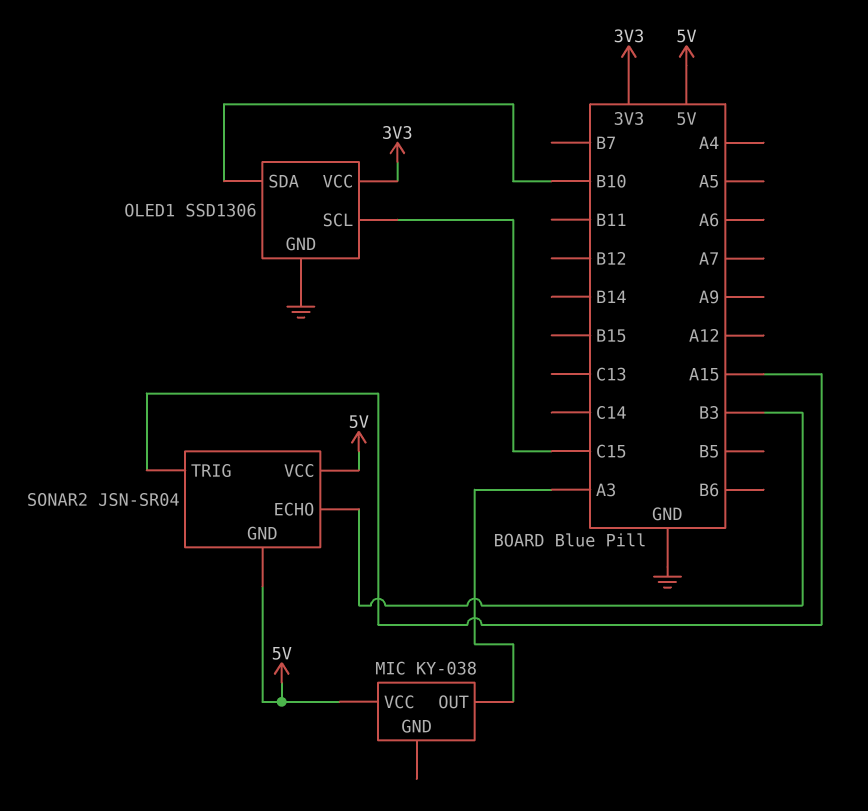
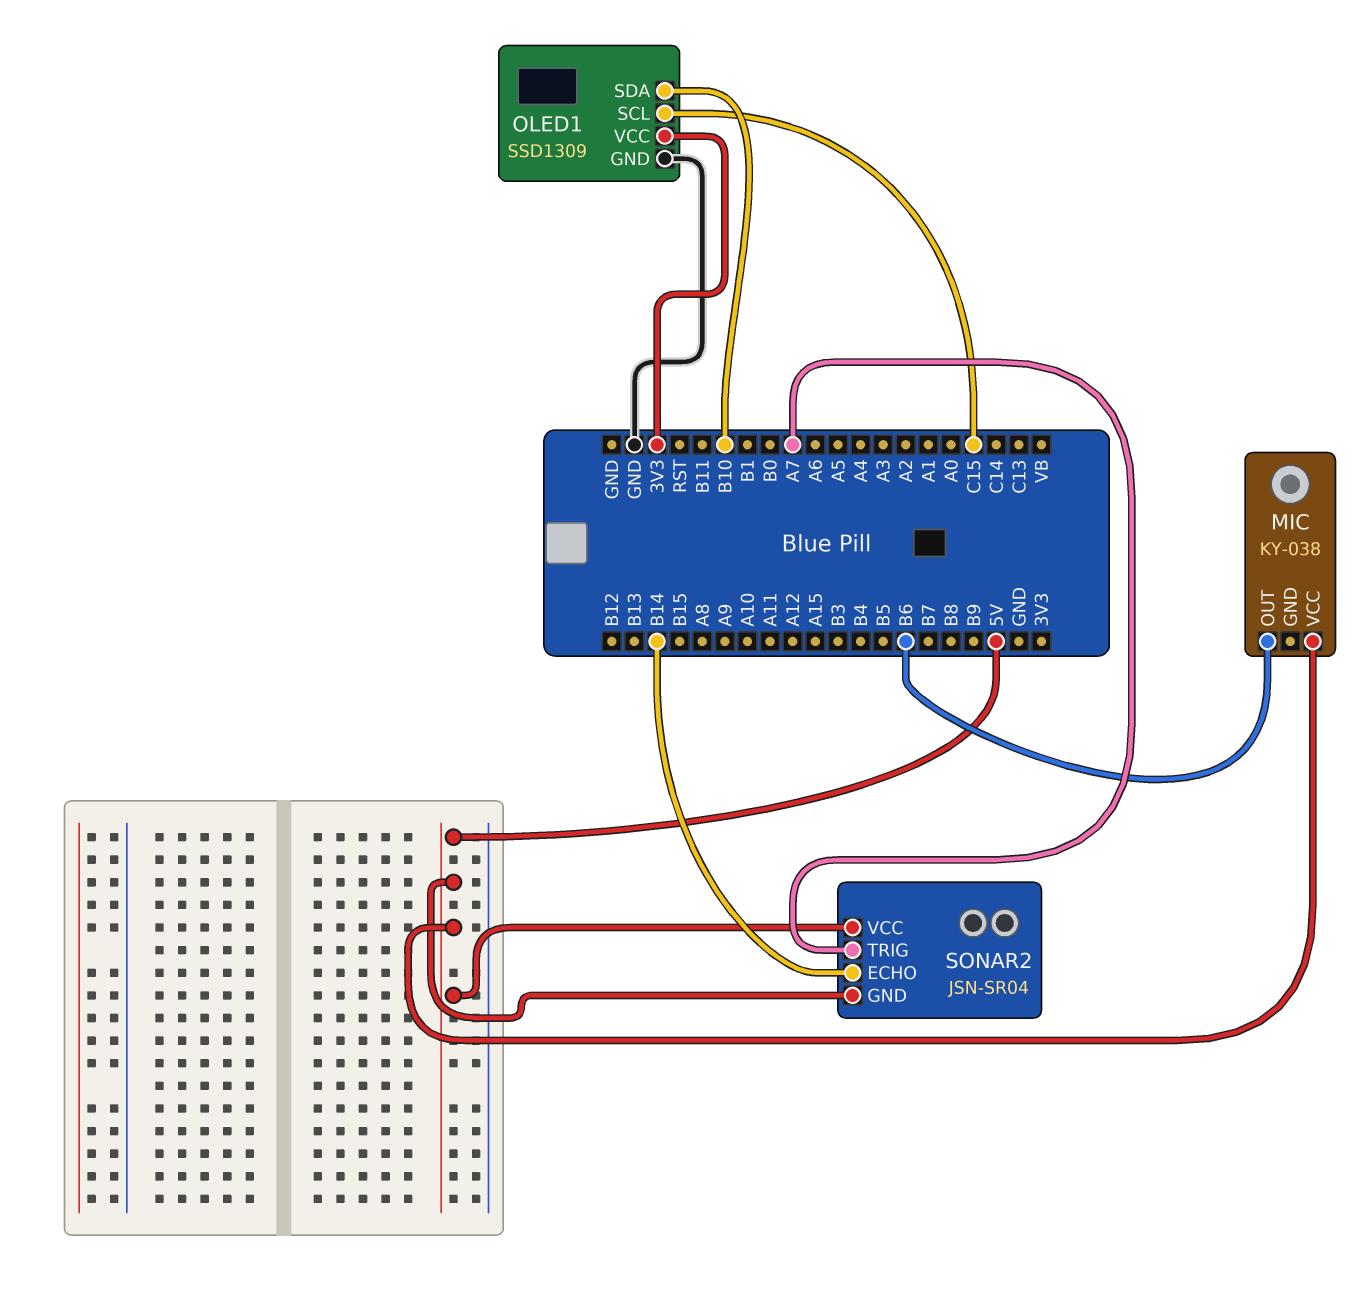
MIC pin OUT: A3 -> B6
OLED1: SSD1306 -> SSD1309
SONAR2 pin ECHO: B3 -> B14
SONAR2 pin TRIG: A15 -> A7

